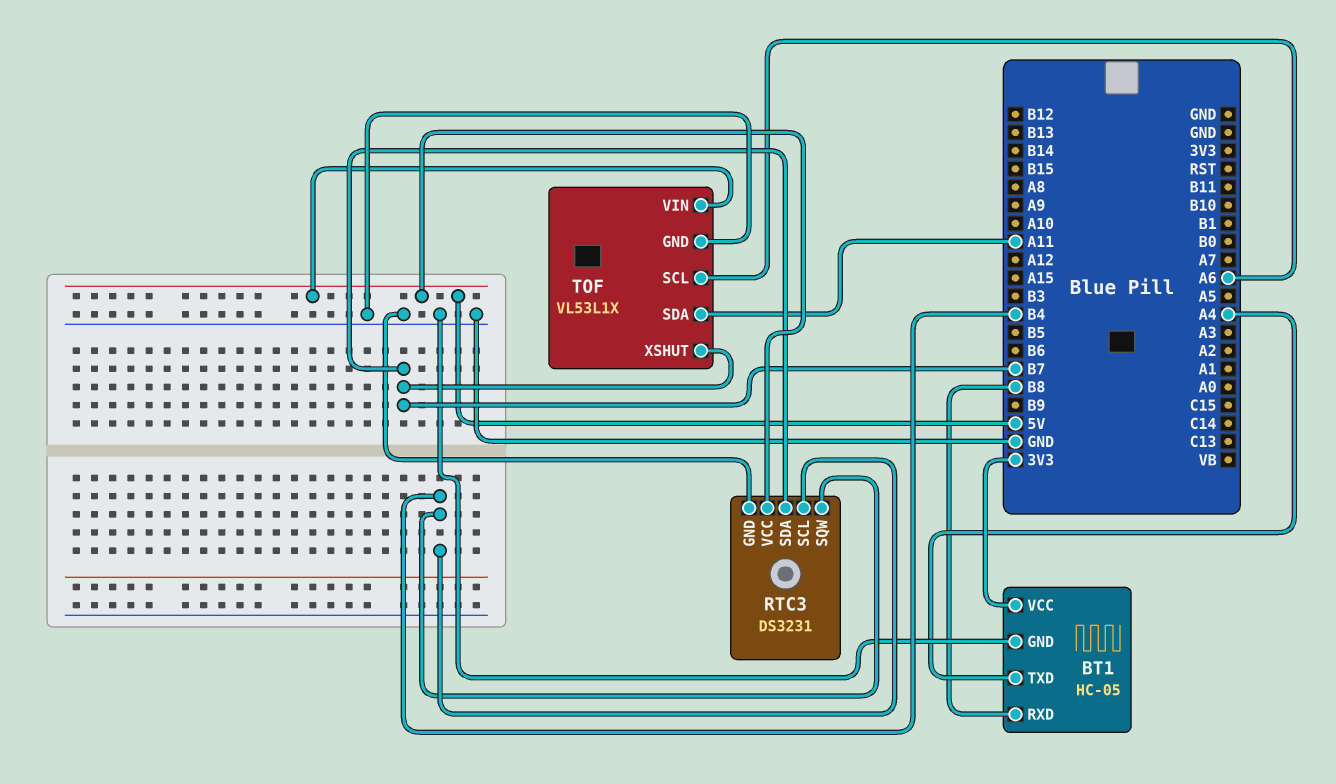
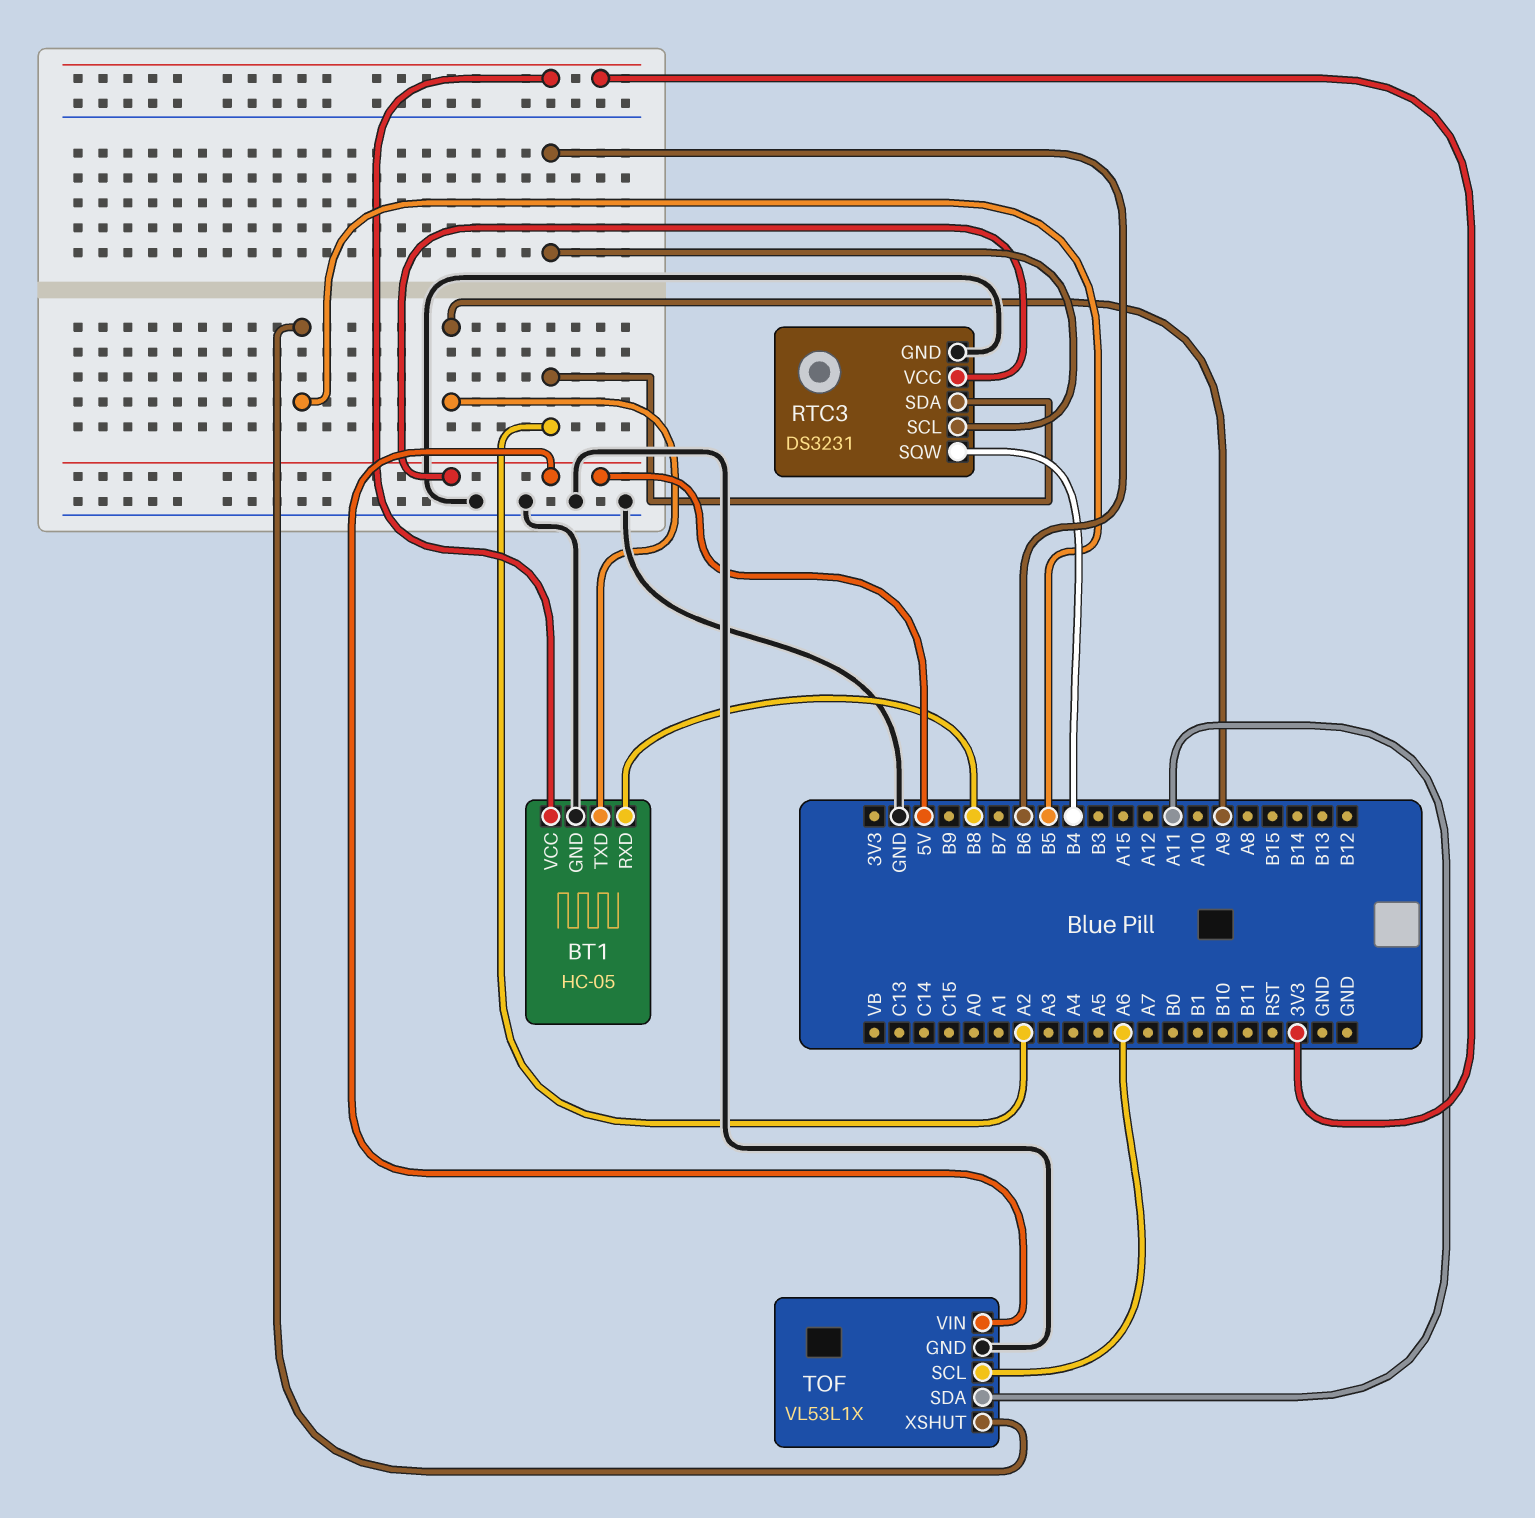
BT1 pin TXD: A4 -> A9
RTC3 pin SCL: B4 -> B6
RTC3 pin SDA: B7 -> A2
TOF pin XSHUT: B7 -> B5

